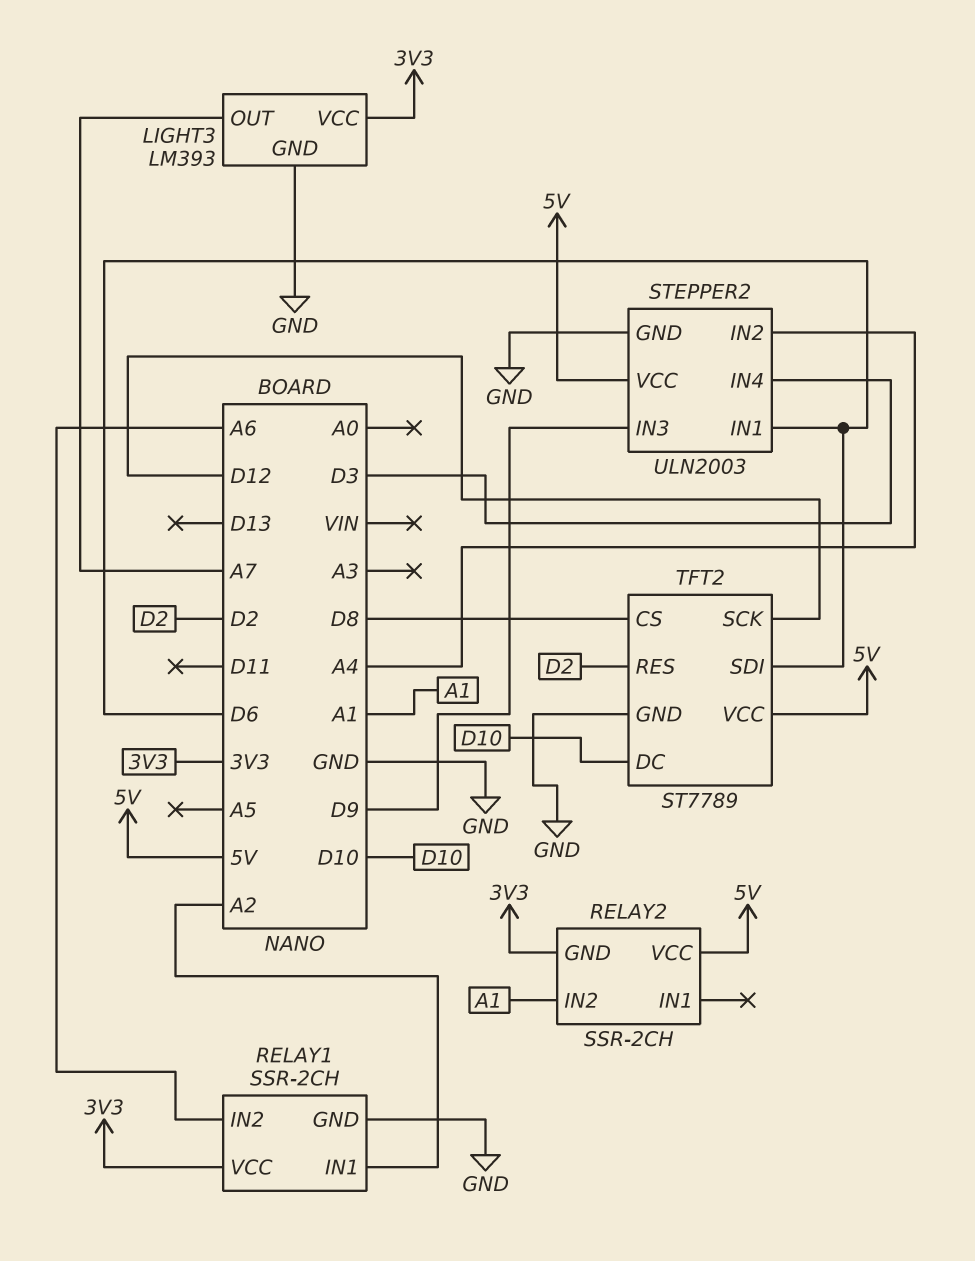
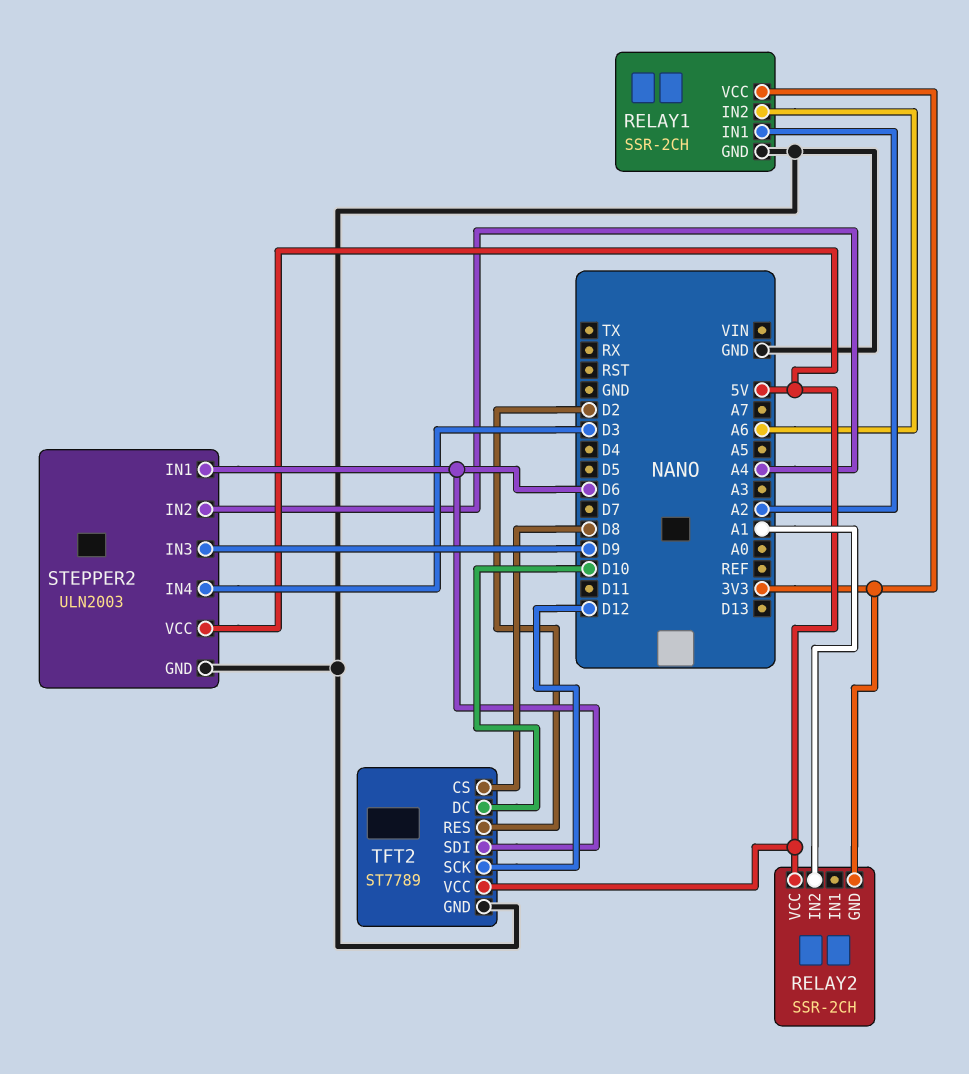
LIGHT3: LM393 -> none
LIGHT3 pin GND: GND -> none
LIGHT3 pin OUT: A7 -> none
LIGHT3 pin VCC: 3V3 -> none

